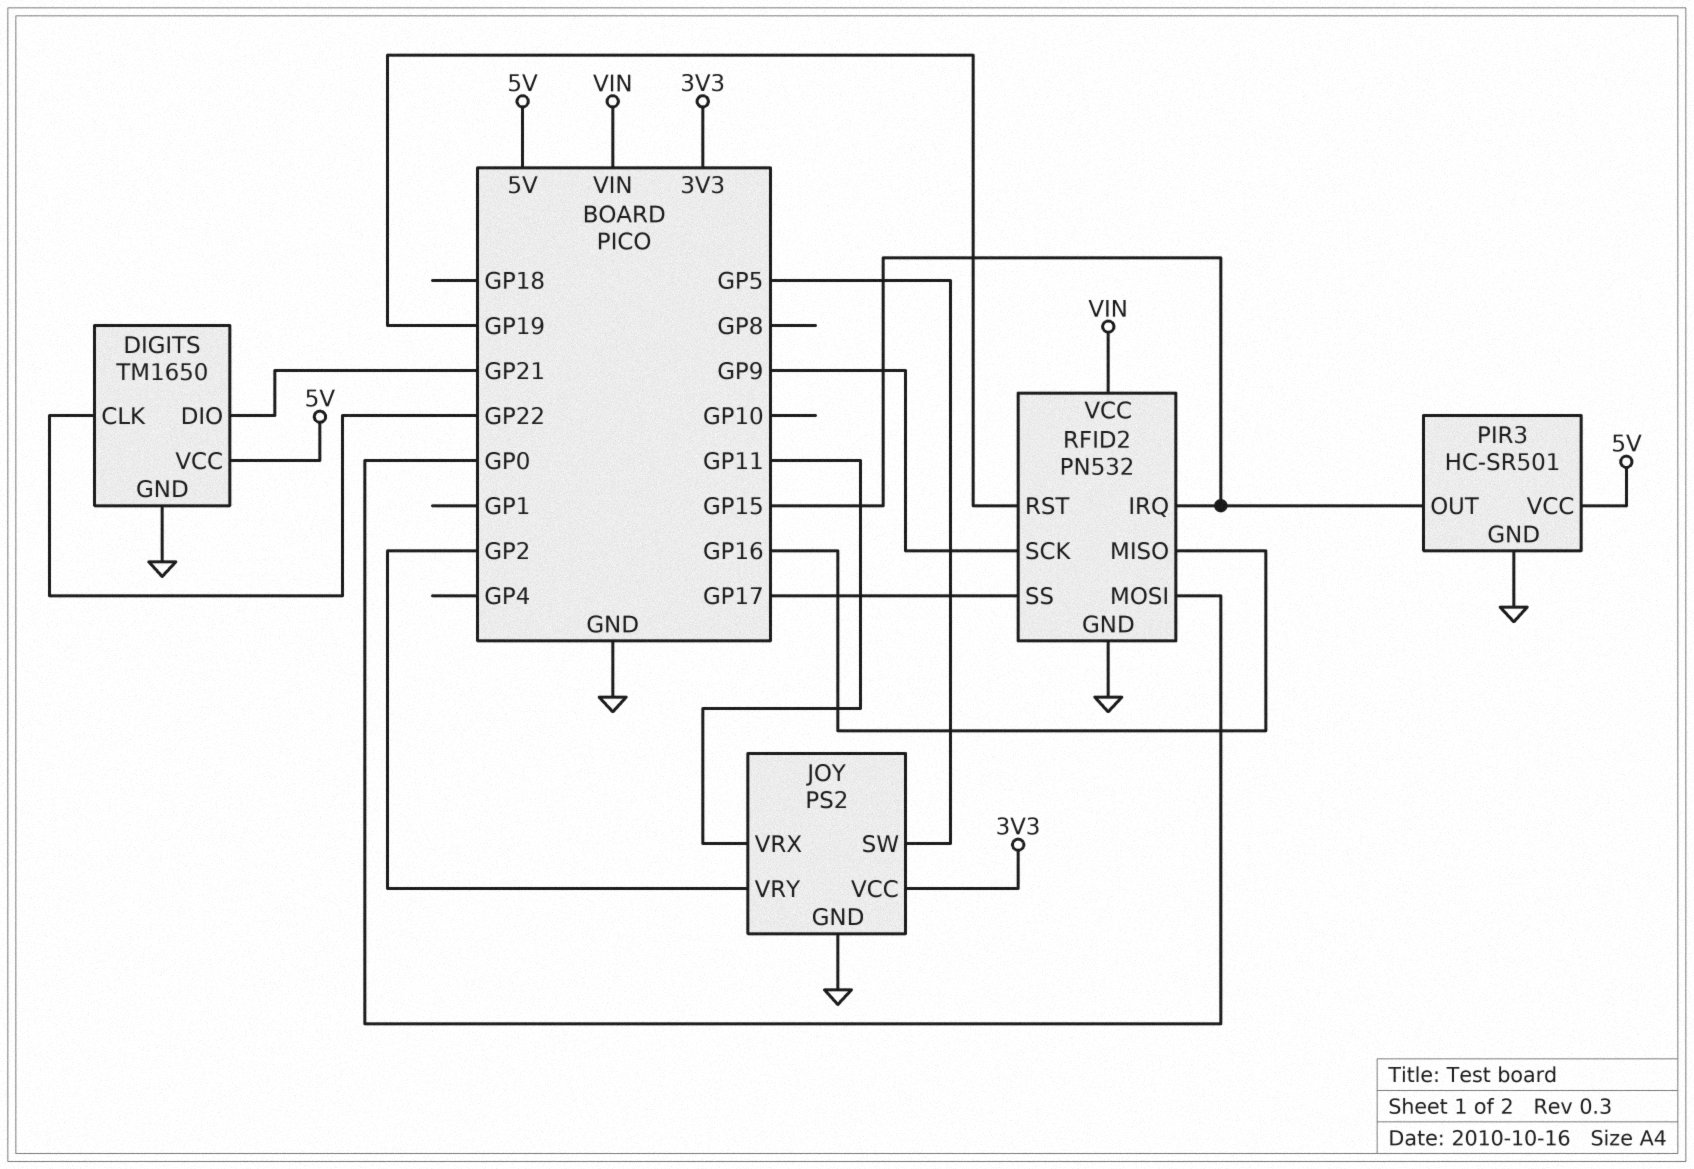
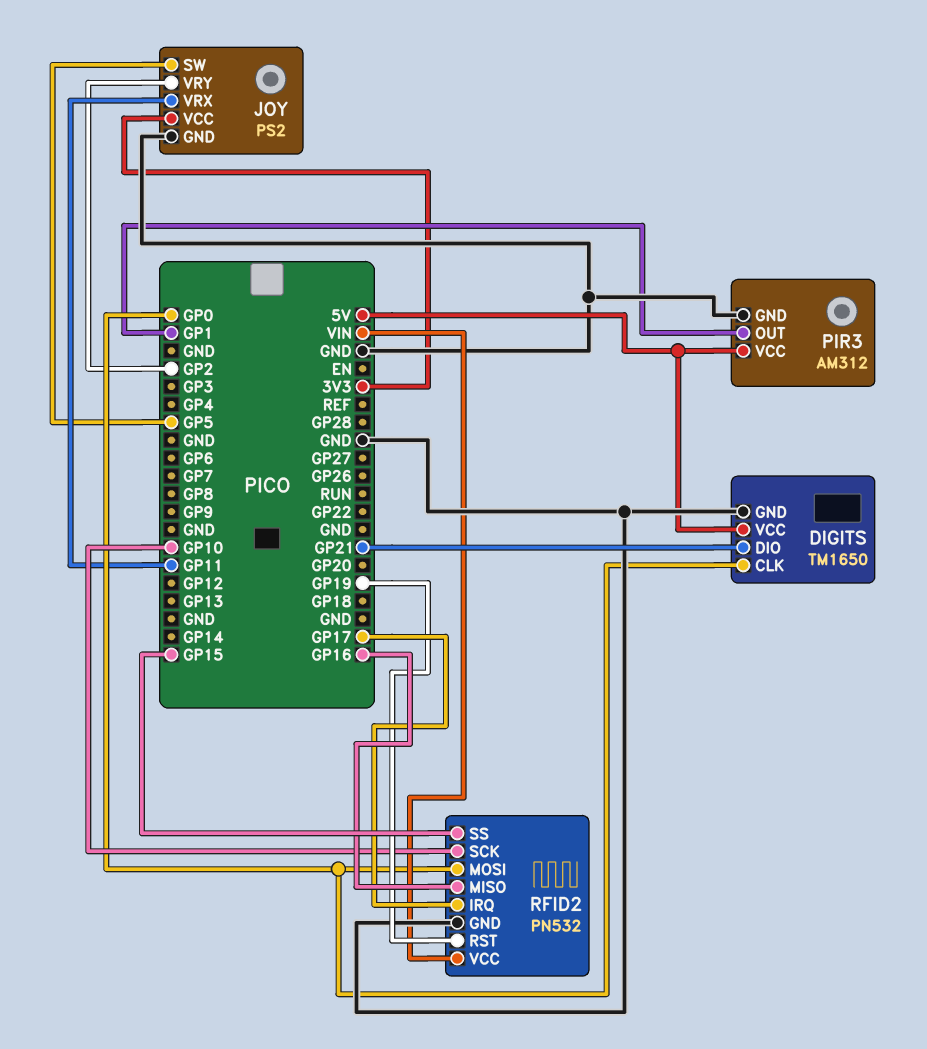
DIGITS pin CLK: GP22 -> GP0
PIR3: HC-SR501 -> AM312
PIR3 pin OUT: GP15 -> GP1
RFID2 pin IRQ: GP15 -> GP17
RFID2 pin SCK: GP9 -> GP10
RFID2 pin SS: GP17 -> GP15

